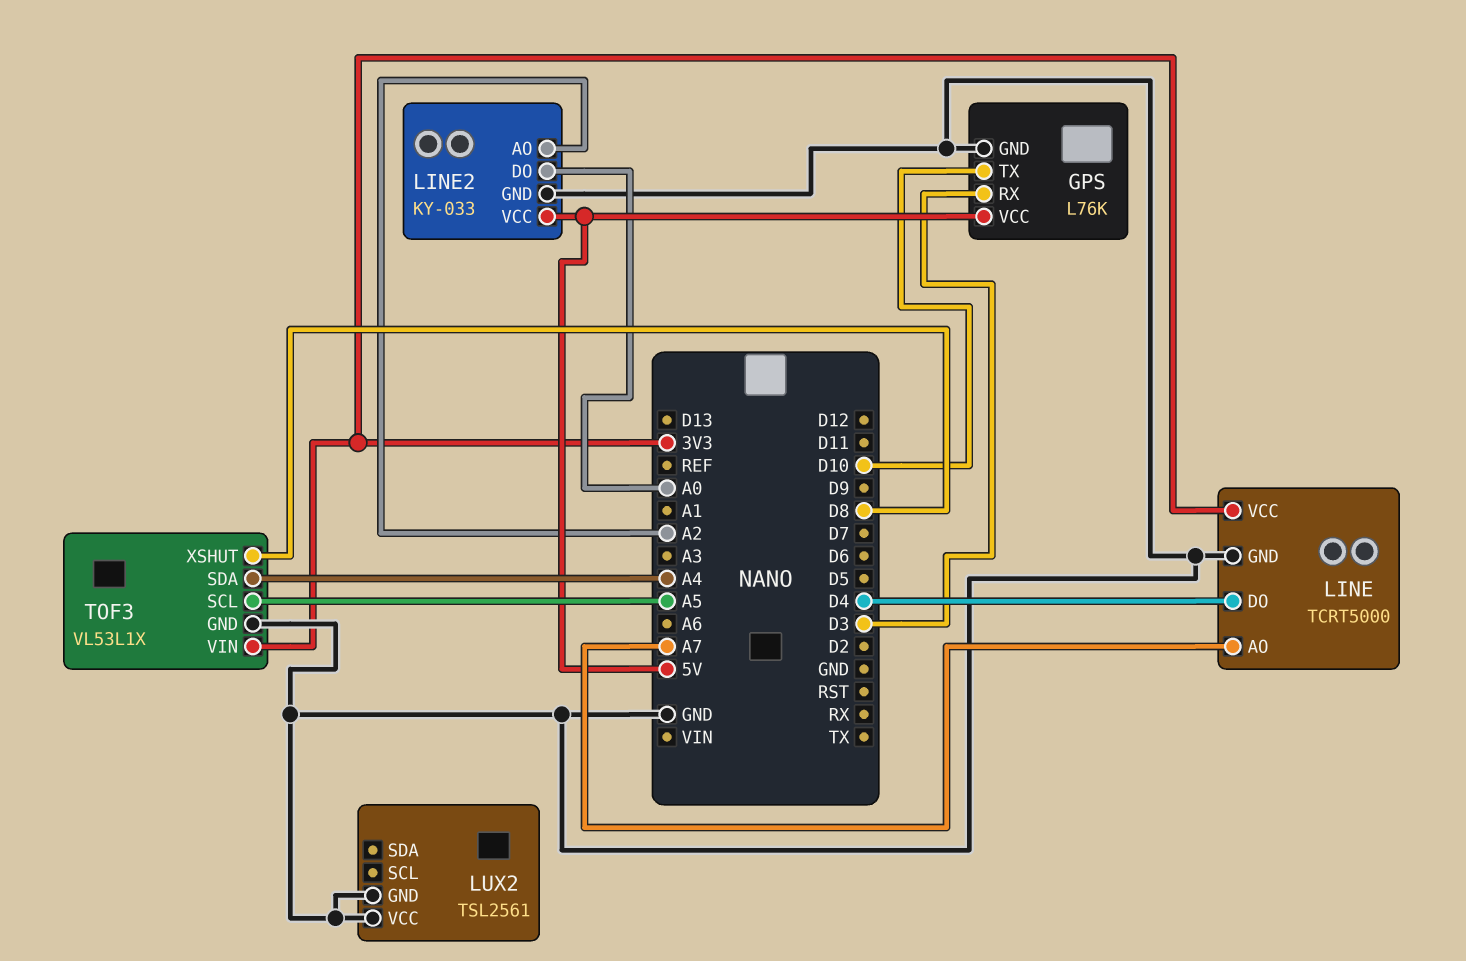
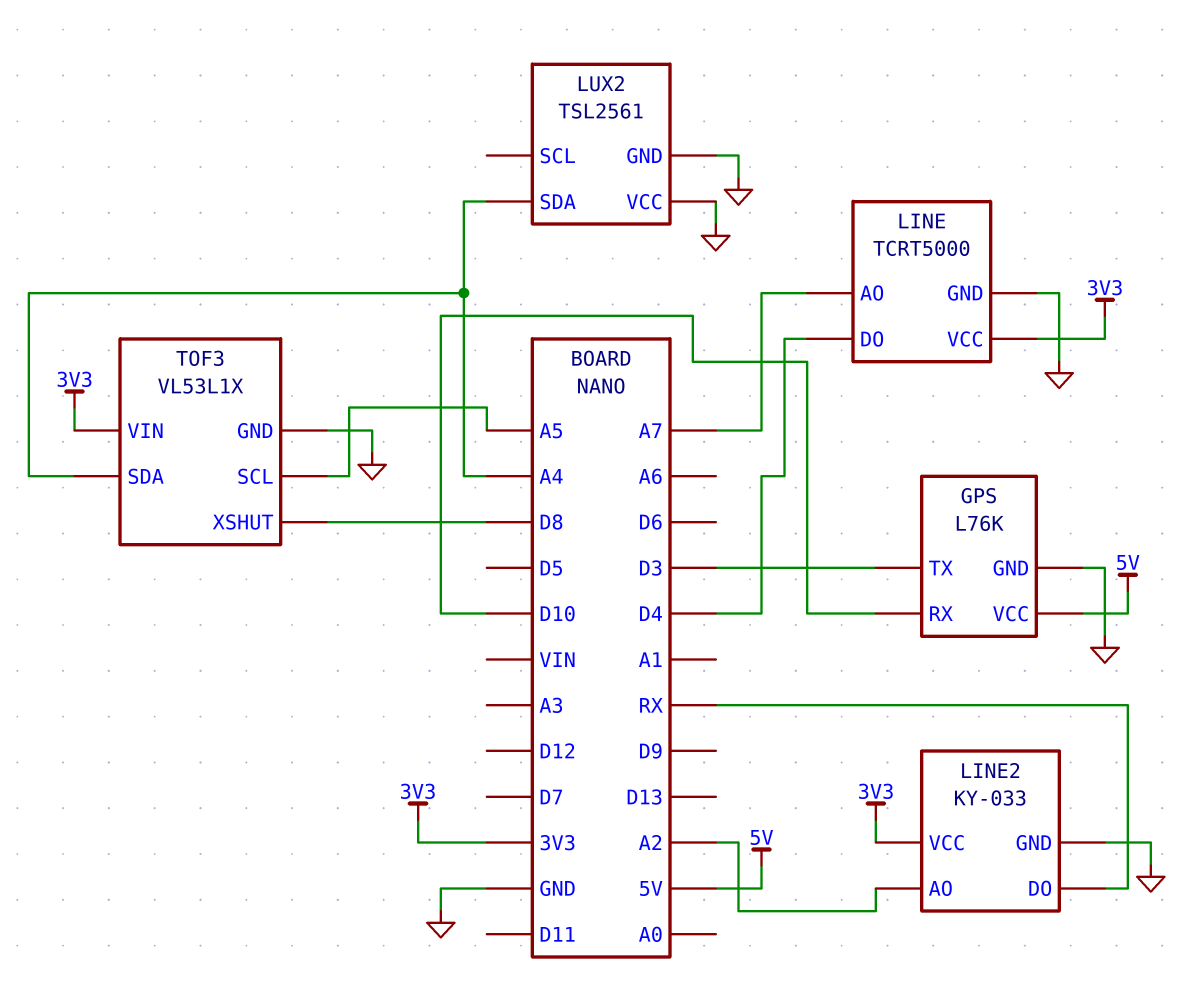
GPS pin RX: D3 -> D10
GPS pin TX: D10 -> D3
LINE2 pin DO: A0 -> RX
LINE2 pin VCC: 5V -> 3V3
LUX2 pin SDA: none -> A4

